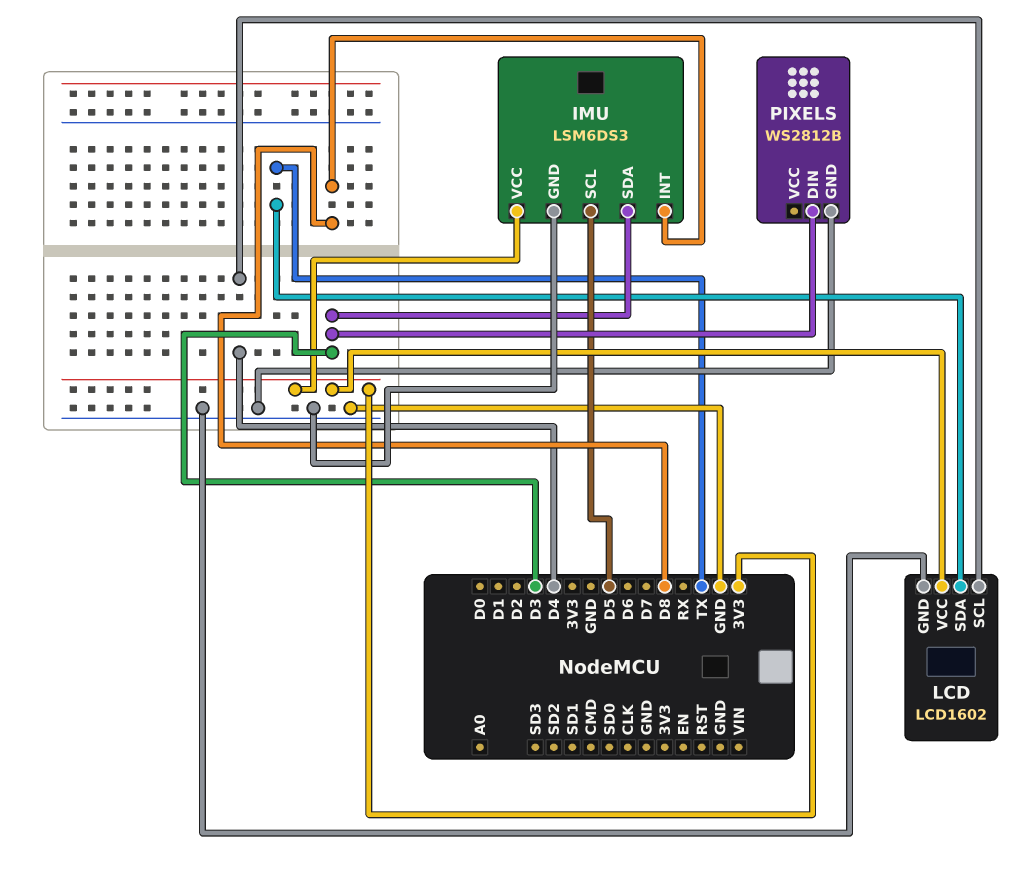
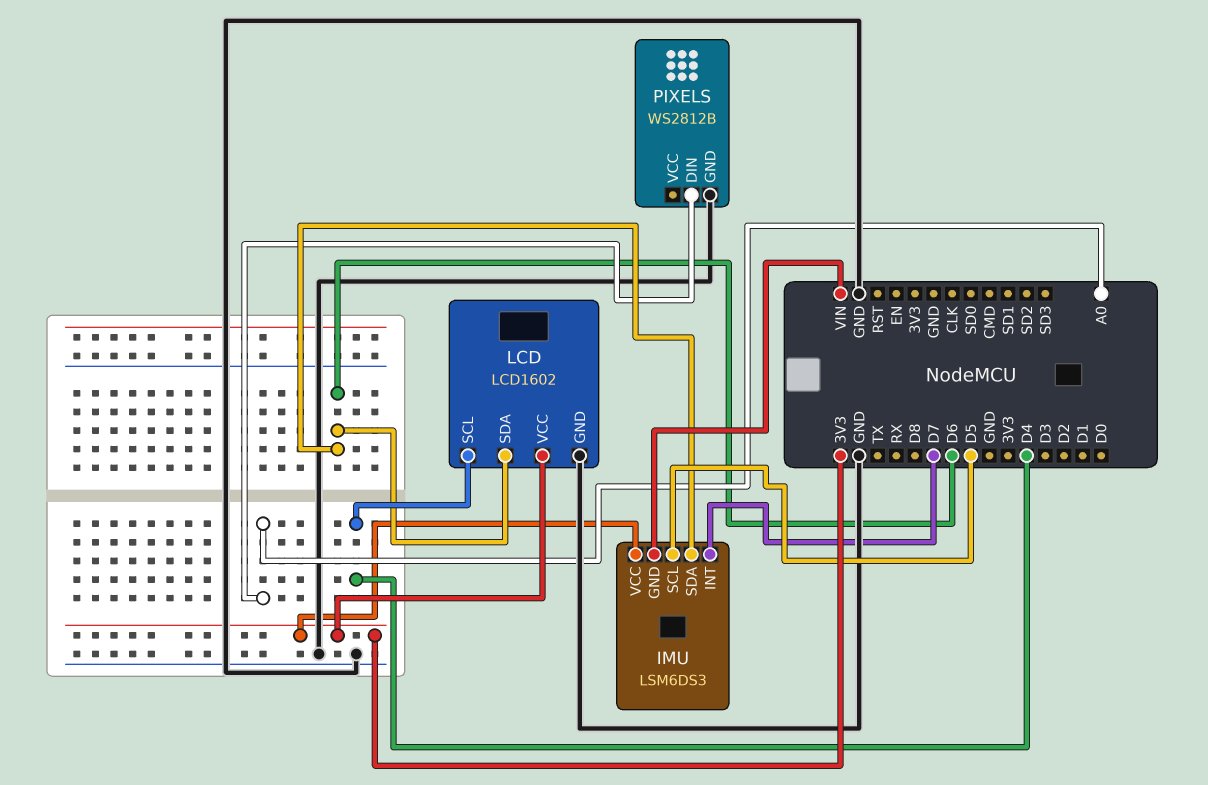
IMU pin GND: GND -> VIN
IMU pin INT: D8 -> D7
IMU pin SDA: D3 -> D6
LCD pin SDA: TX -> D6
PIXELS pin DIN: D3 -> A0

